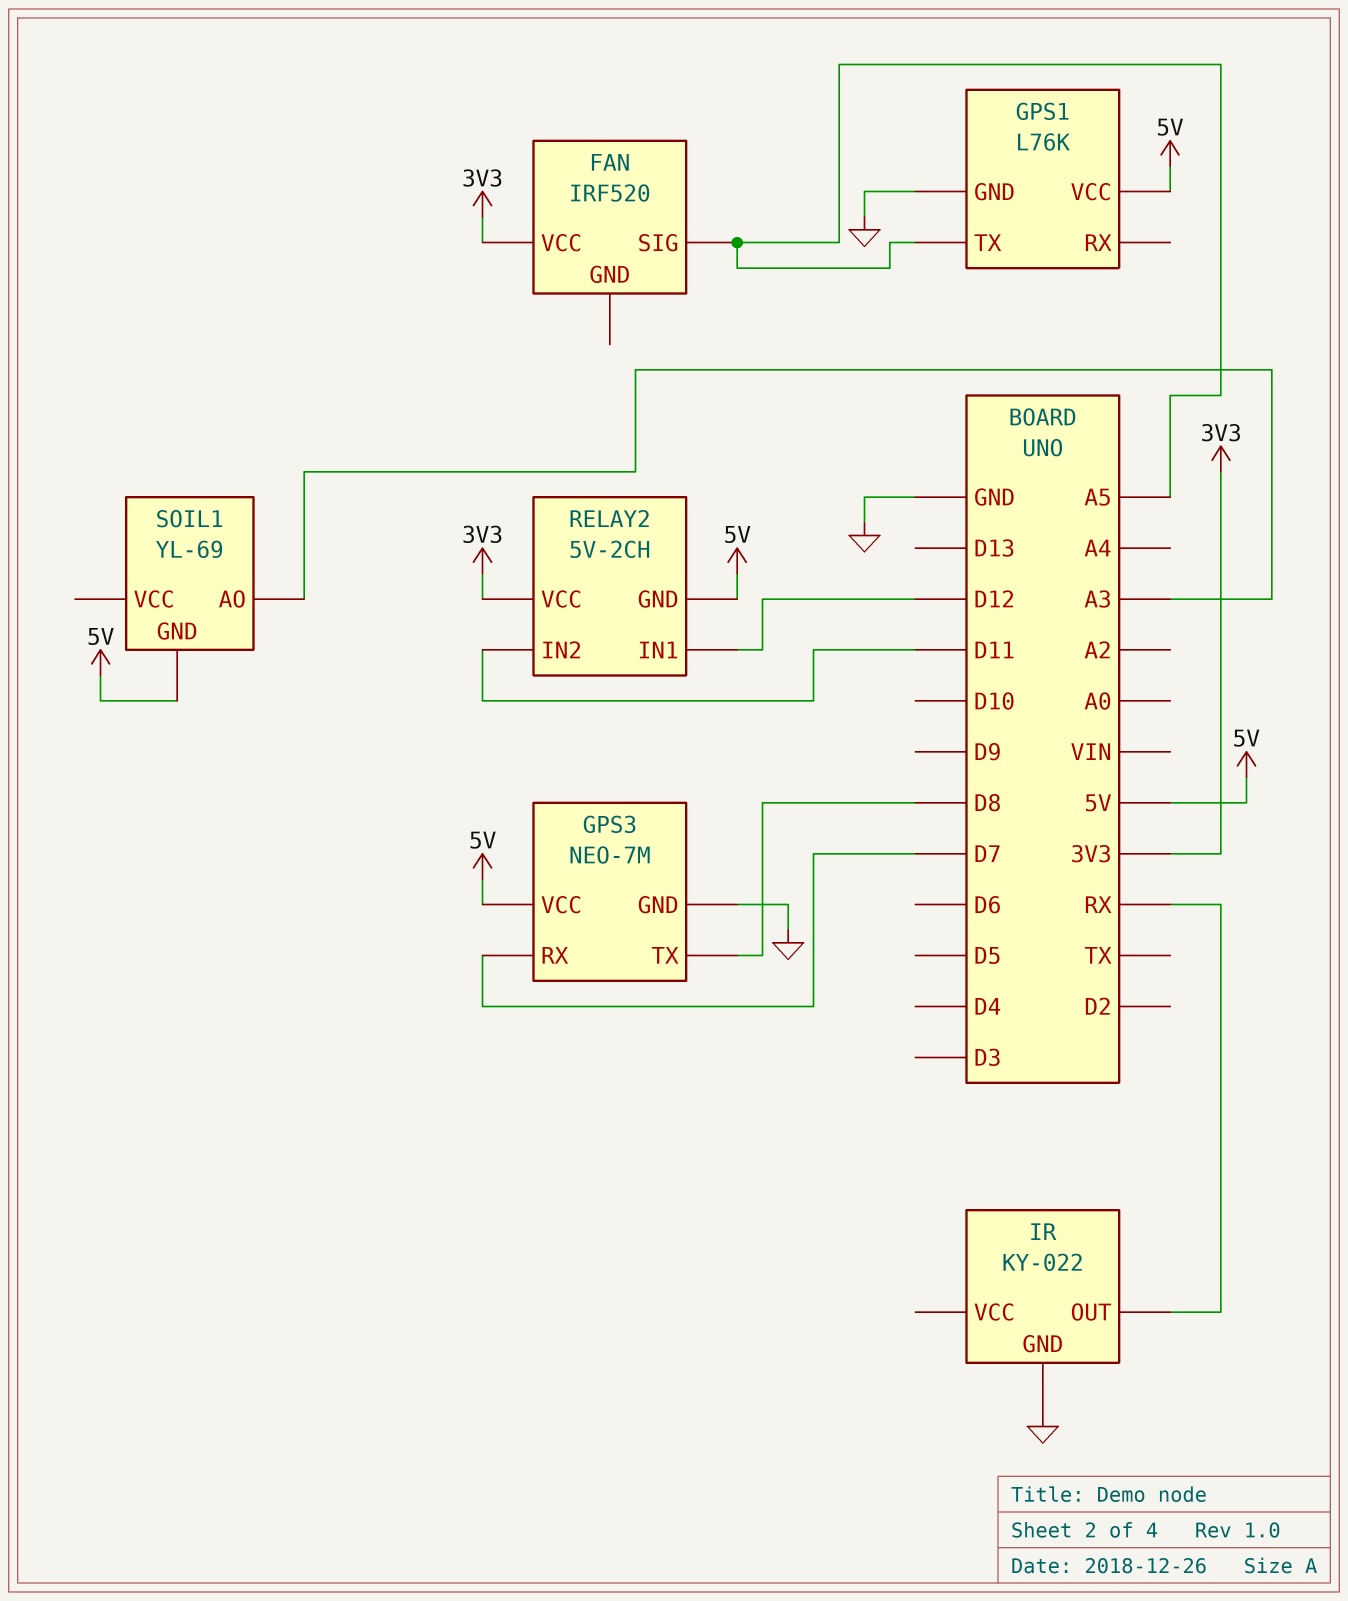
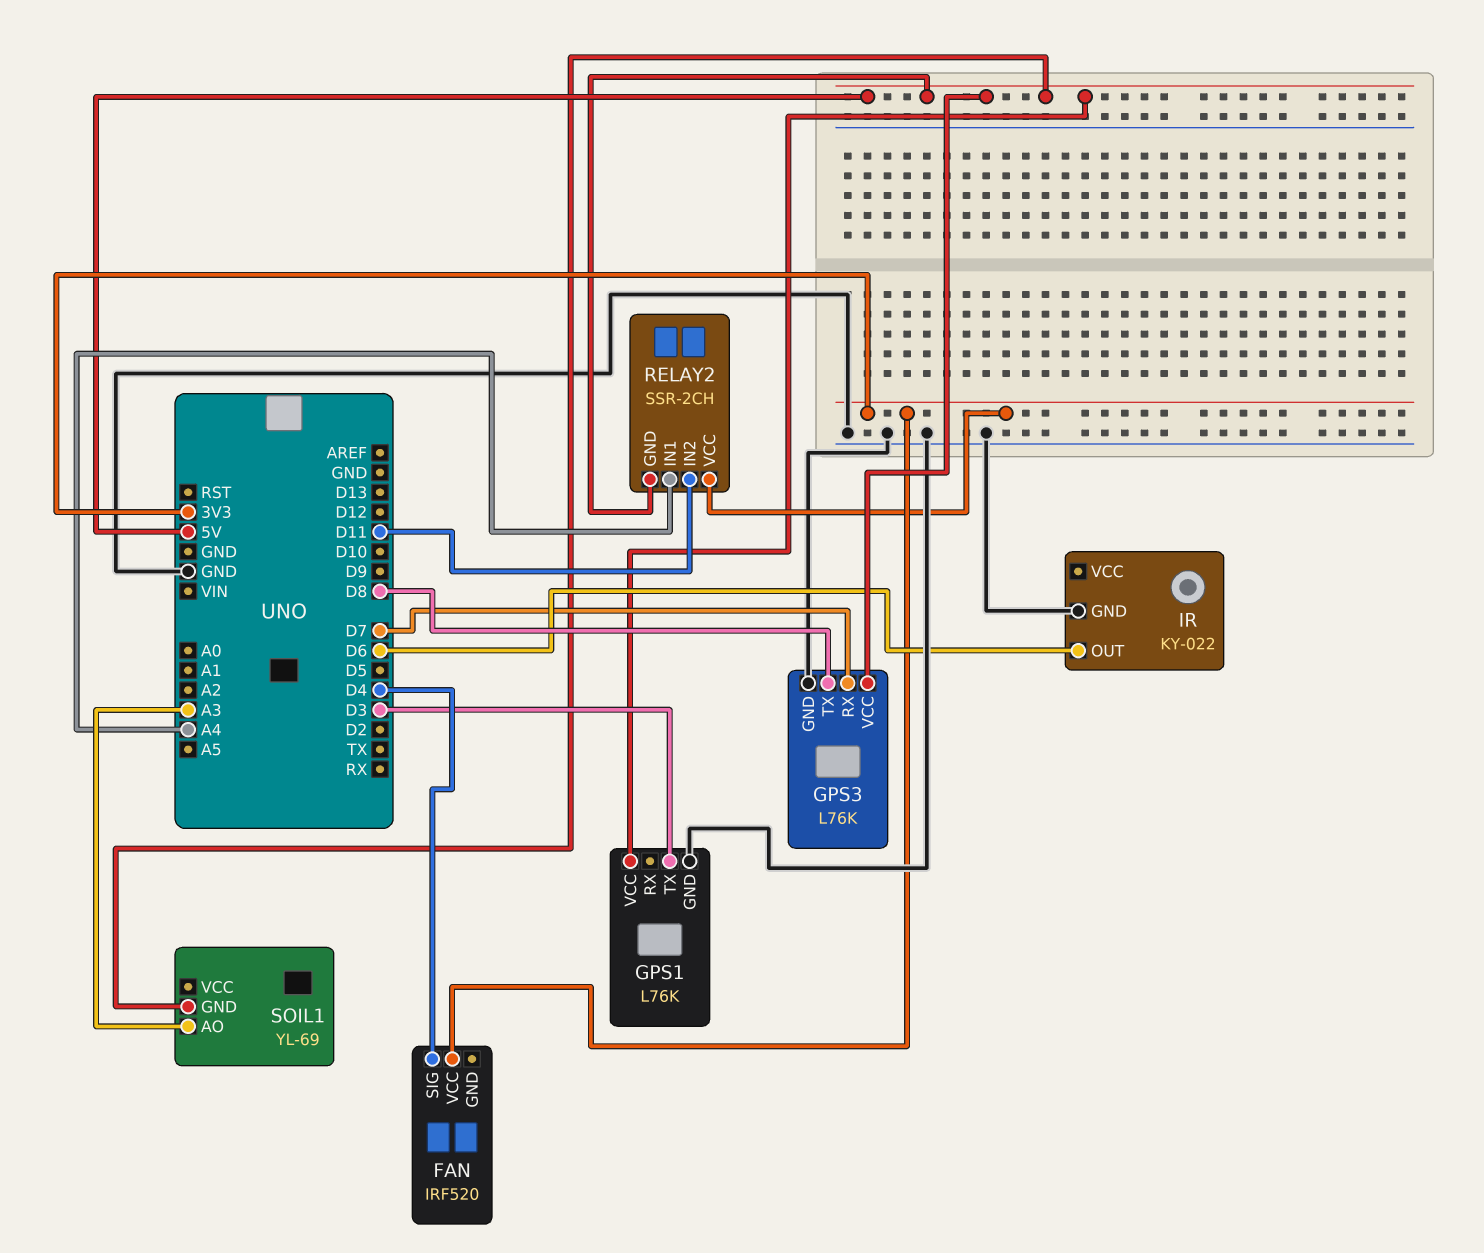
FAN pin SIG: A5 -> D4
GPS1 pin TX: A5 -> D3
GPS3: NEO-7M -> L76K
IR pin OUT: RX -> D6
RELAY2: 5V-2CH -> SSR-2CH
RELAY2 pin IN1: D12 -> A4

